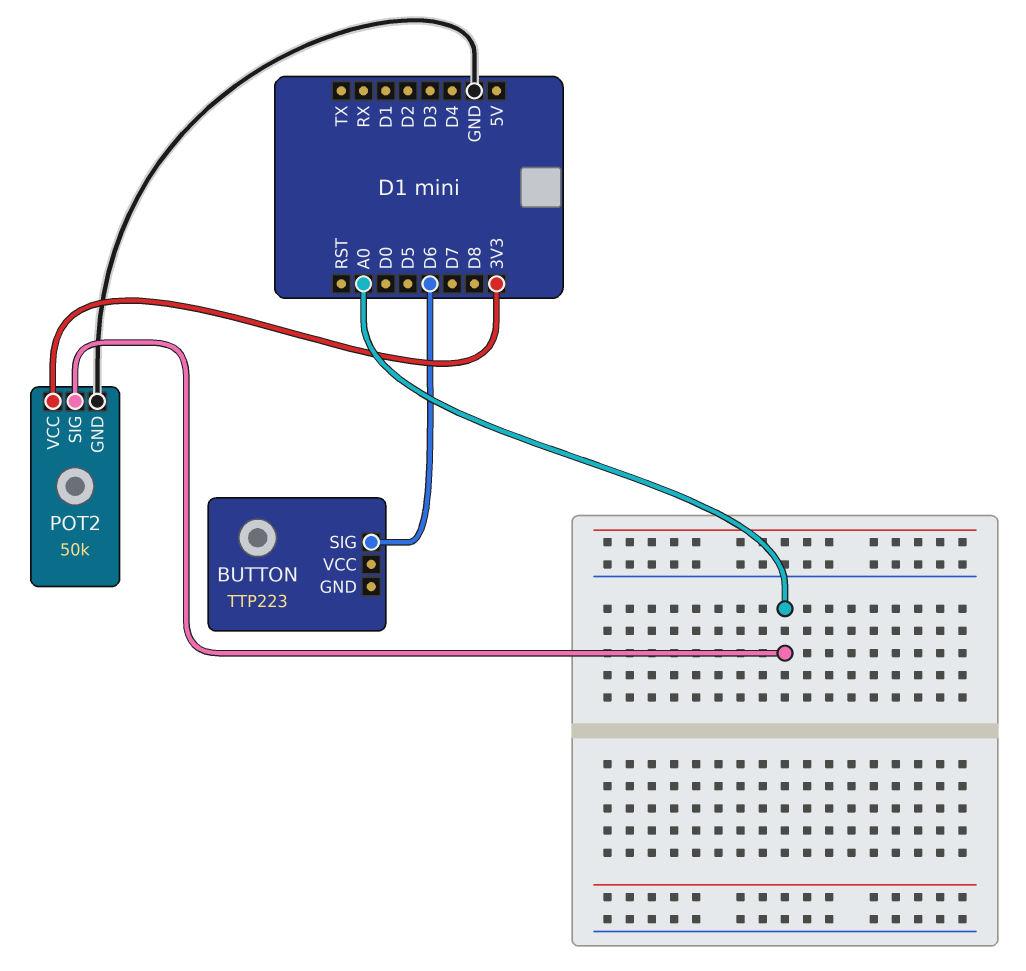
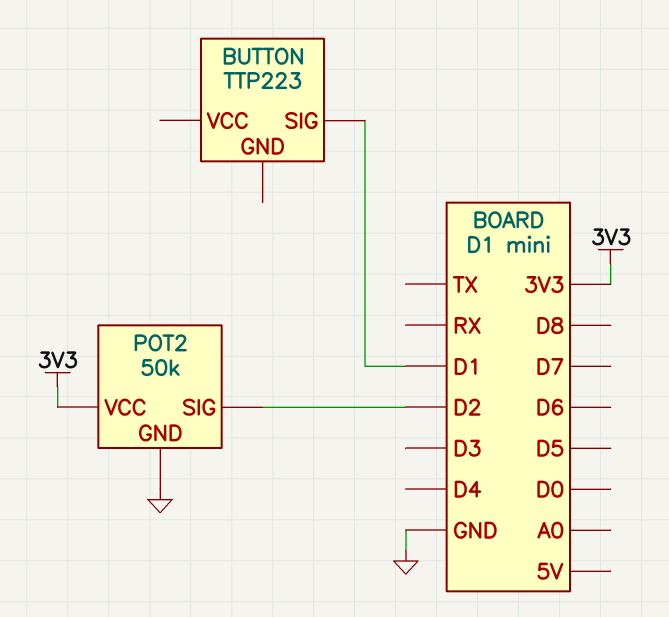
BUTTON pin SIG: D6 -> D1
POT2 pin SIG: A0 -> D2

